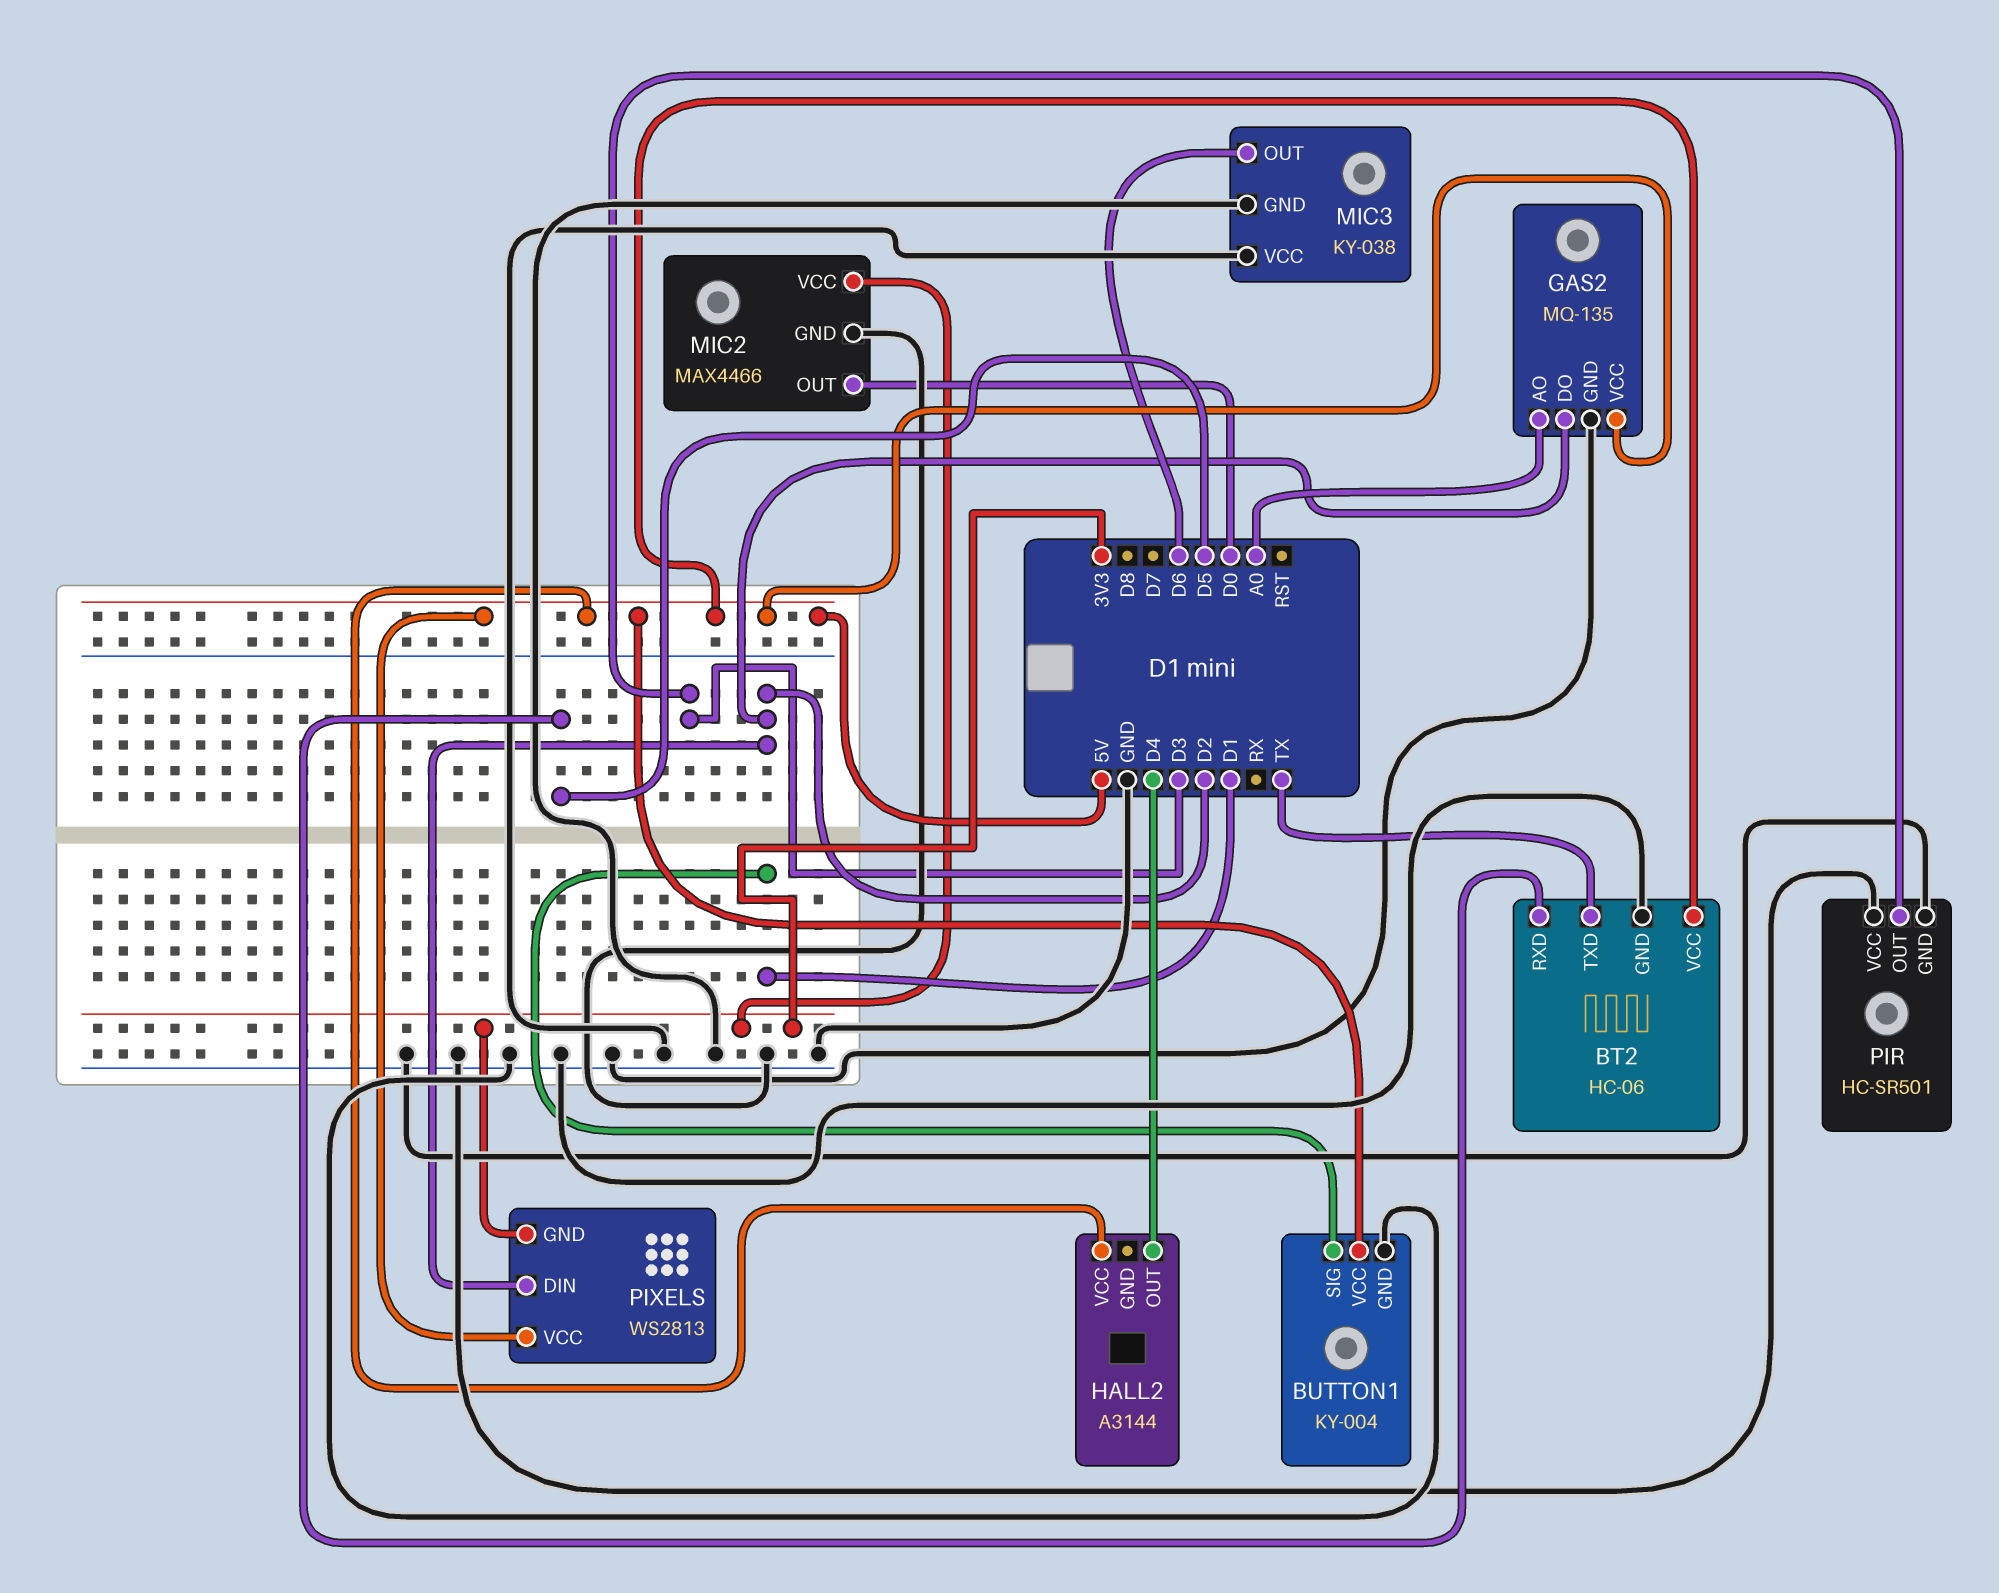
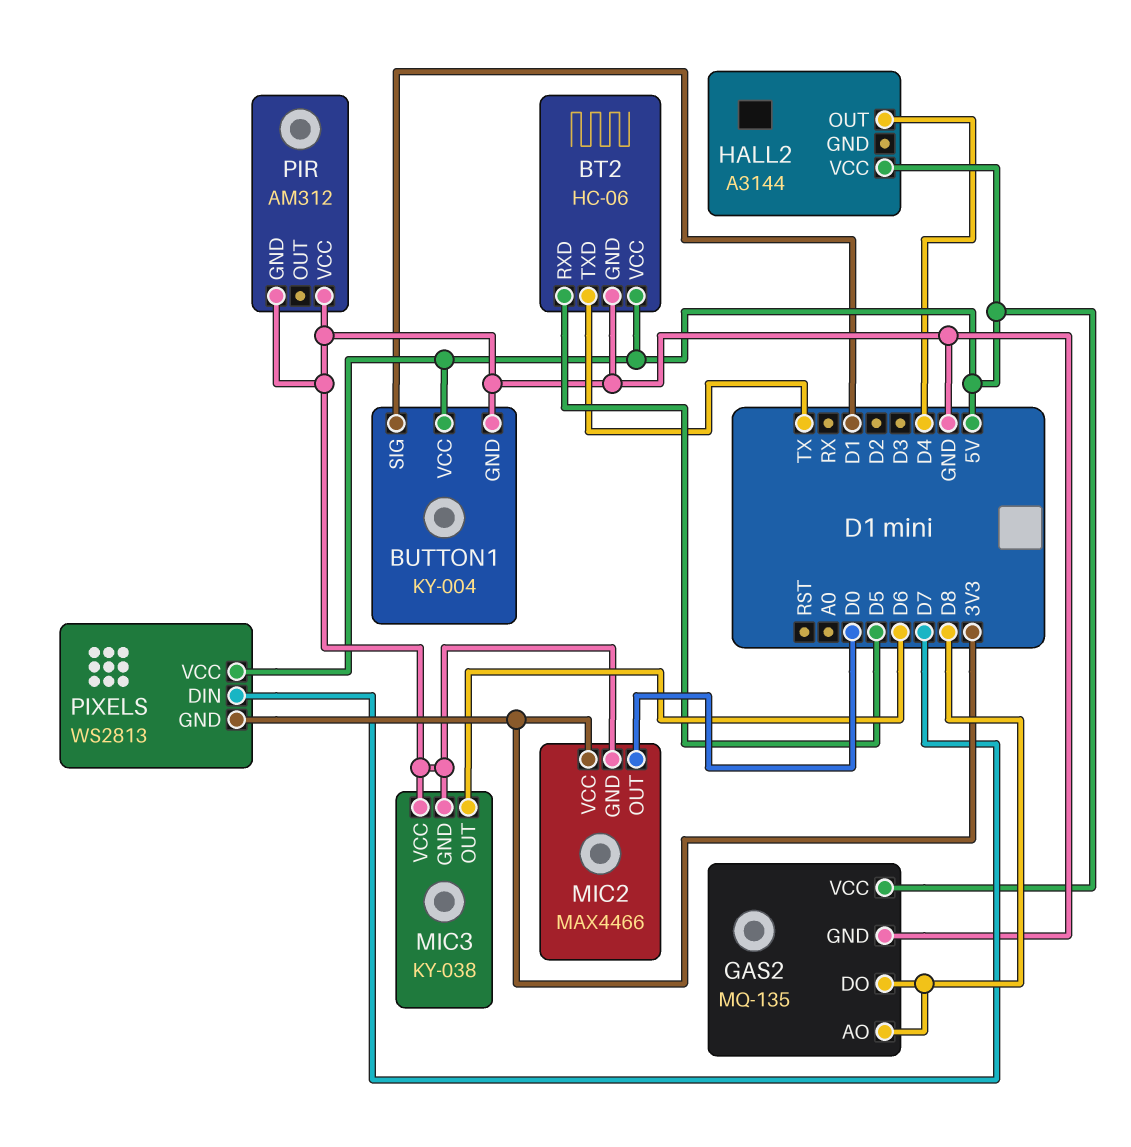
GAS2 pin AO: A0 -> D8
GAS2 pin DO: D2 -> D8
PIR: HC-SR501 -> AM312
PIR pin OUT: D3 -> none
PIXELS pin DIN: D2 -> D7

